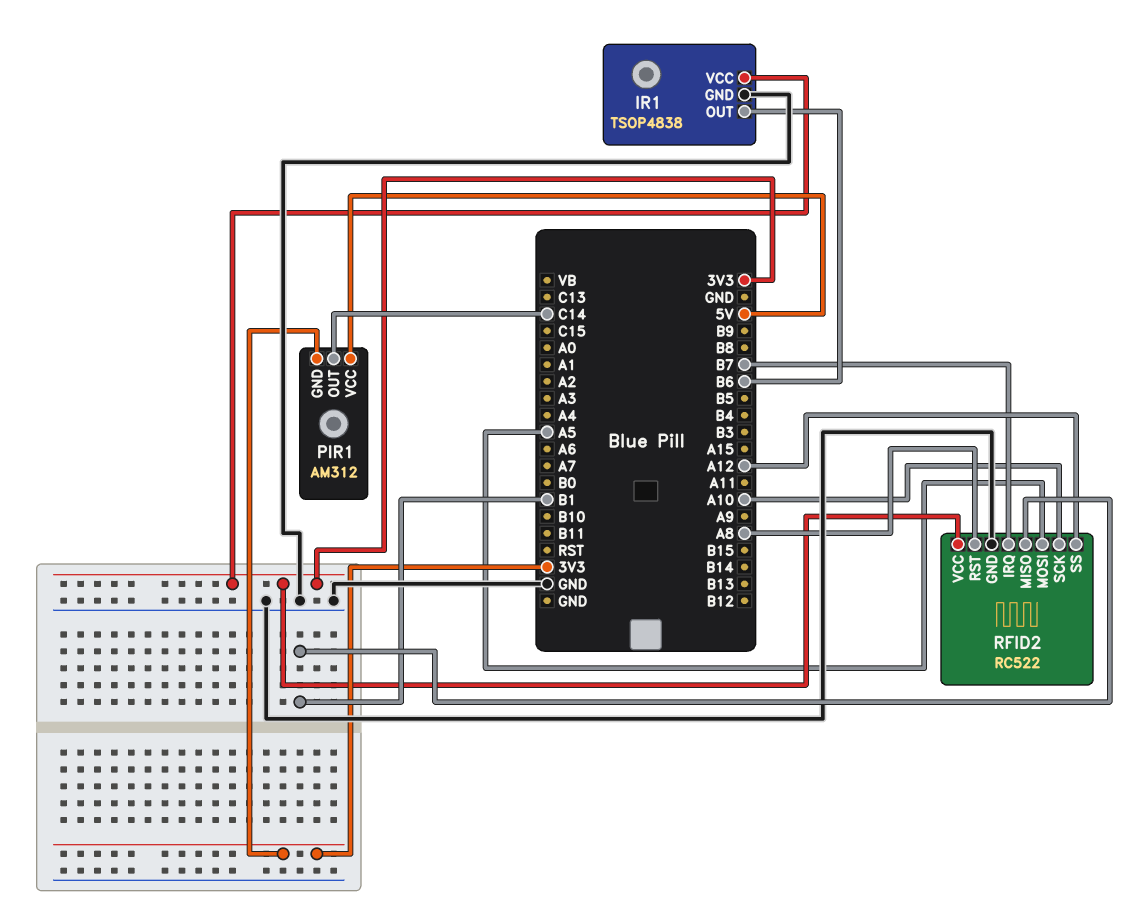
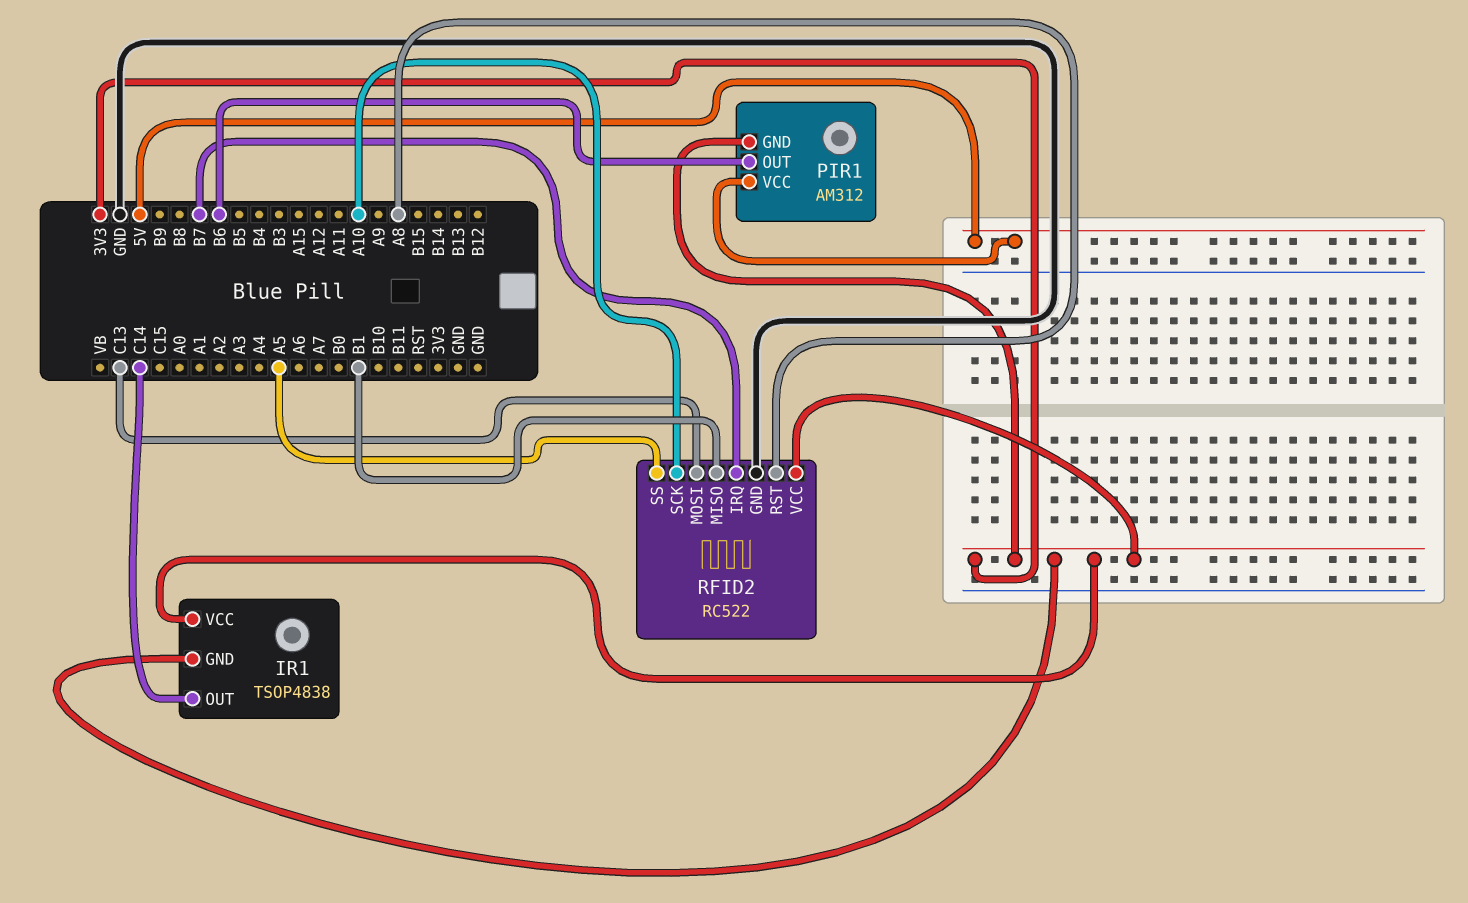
IR1 pin GND: GND -> 3V3
IR1 pin OUT: B6 -> C14
PIR1 pin OUT: C14 -> B6
RFID2 pin MOSI: A5 -> C13
RFID2 pin SS: A12 -> A5

